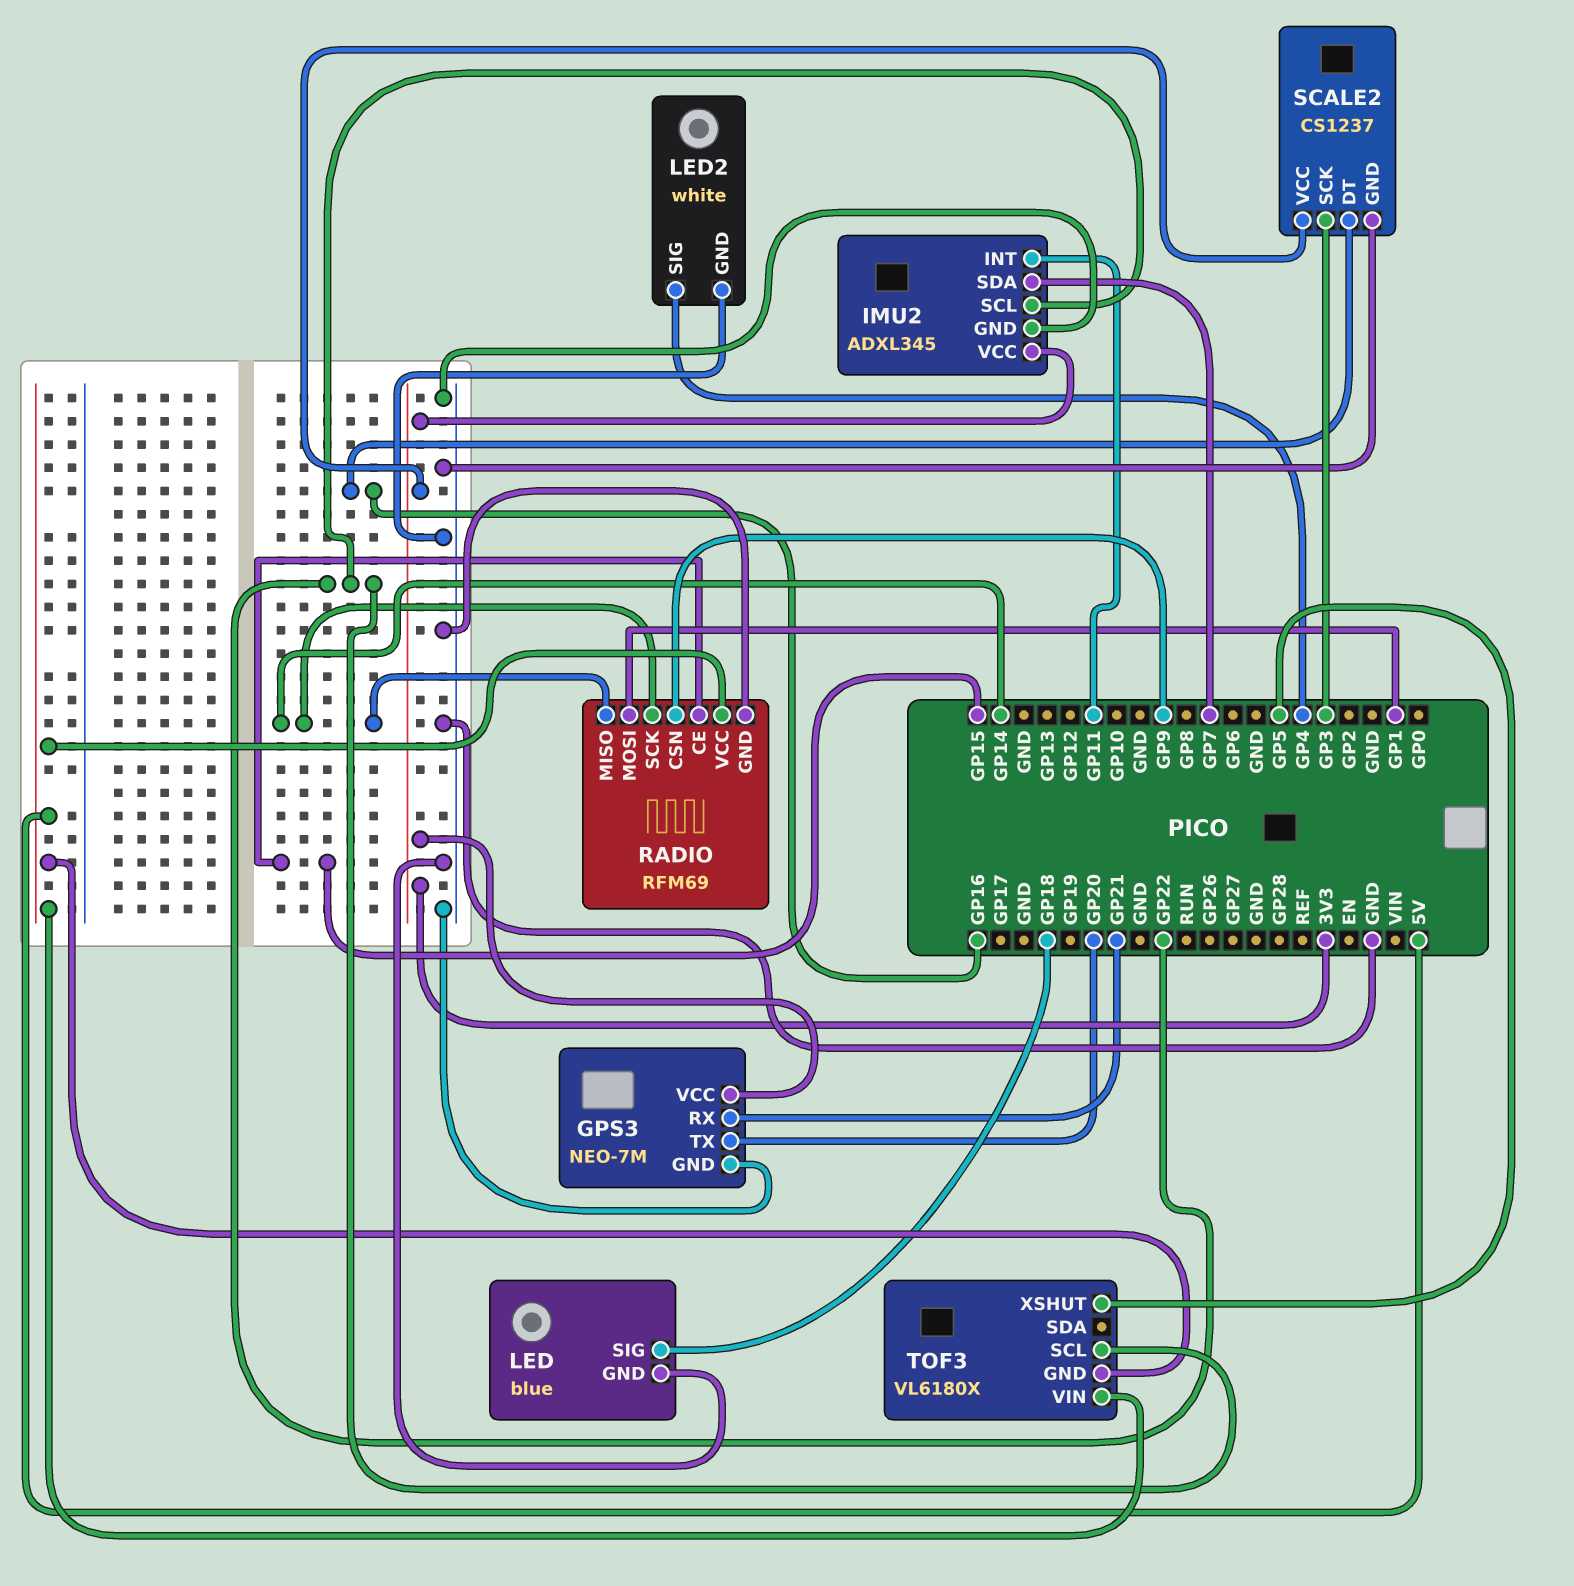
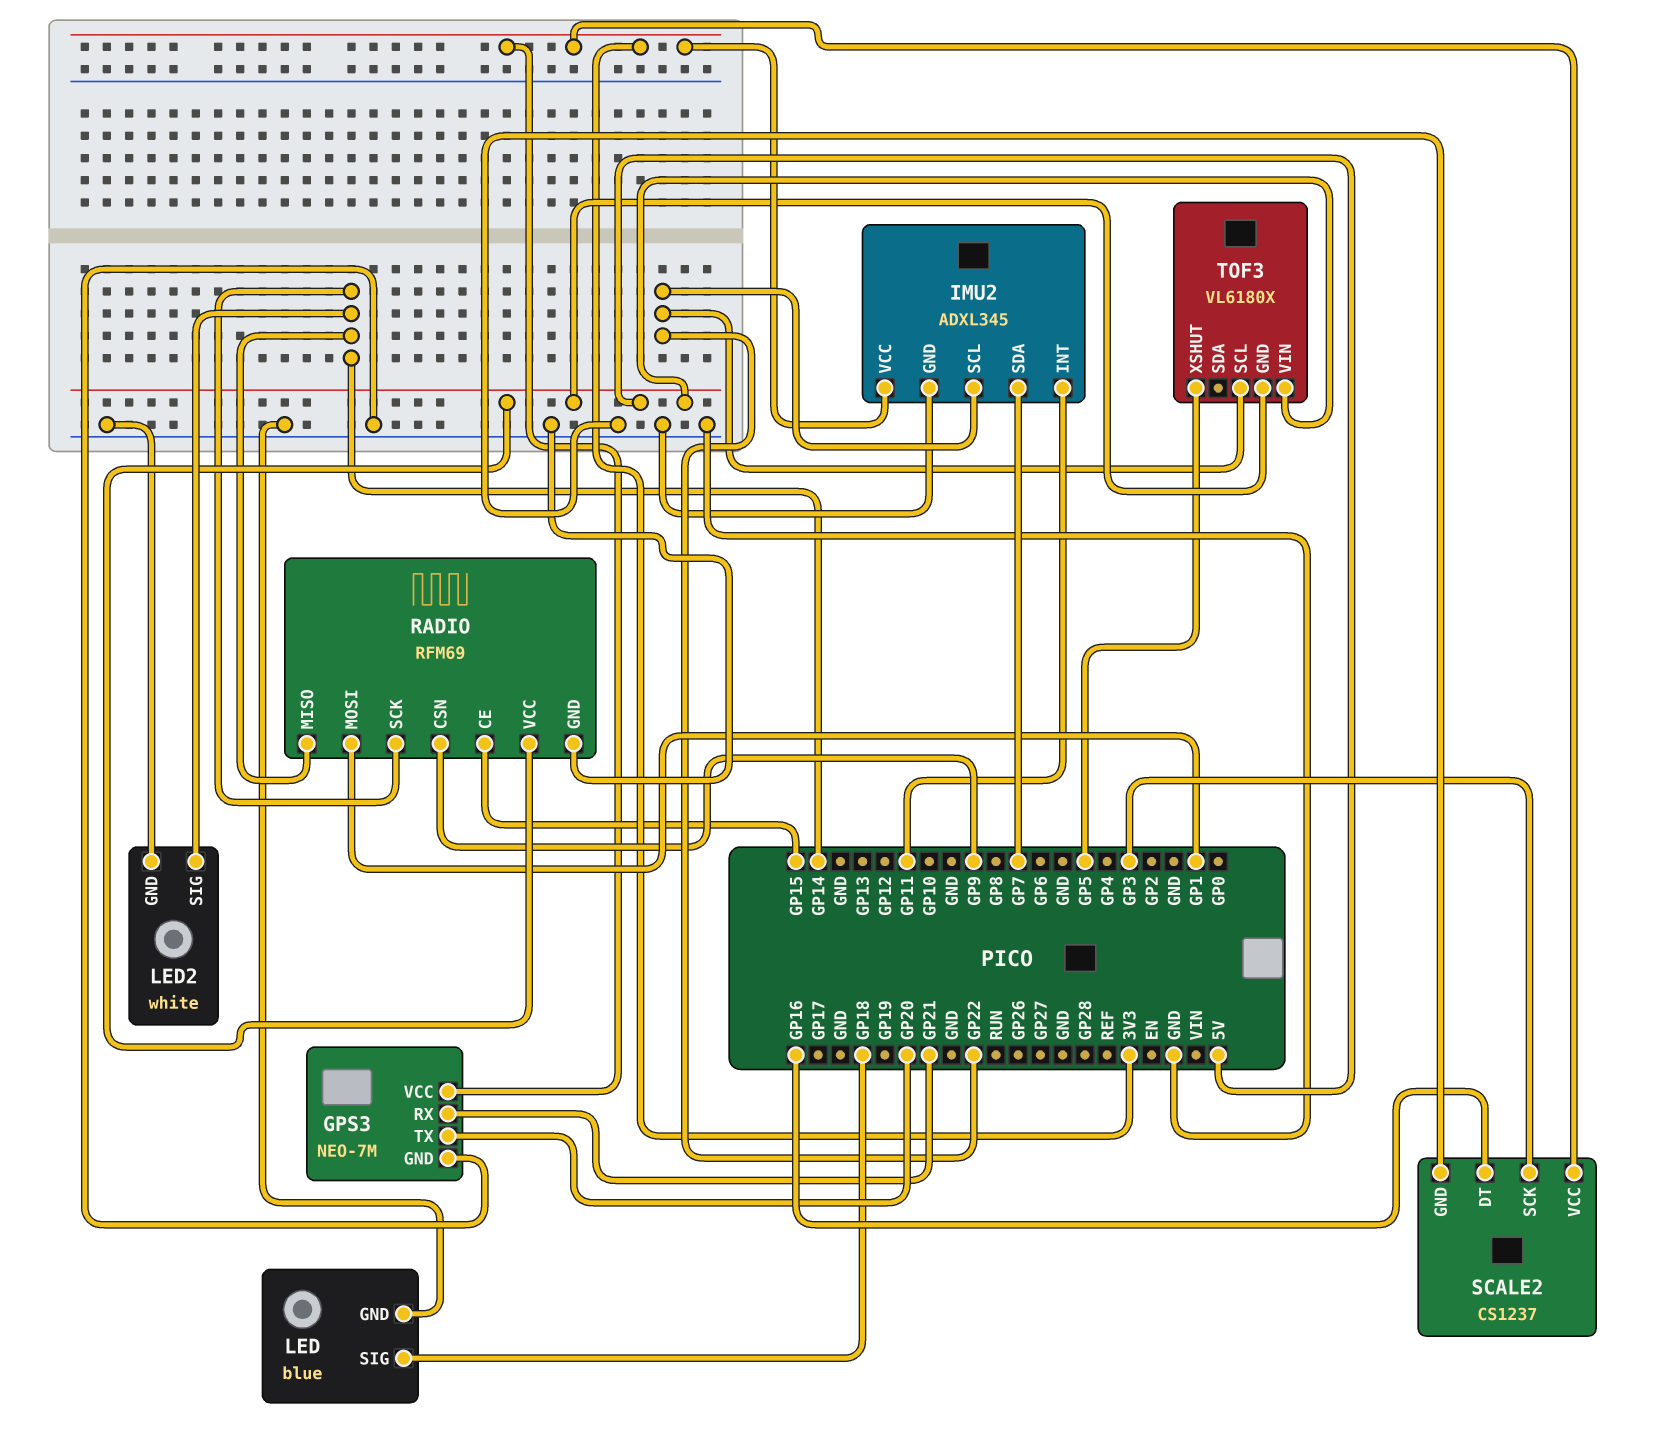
LED2 pin SIG: GP4 -> GP14

